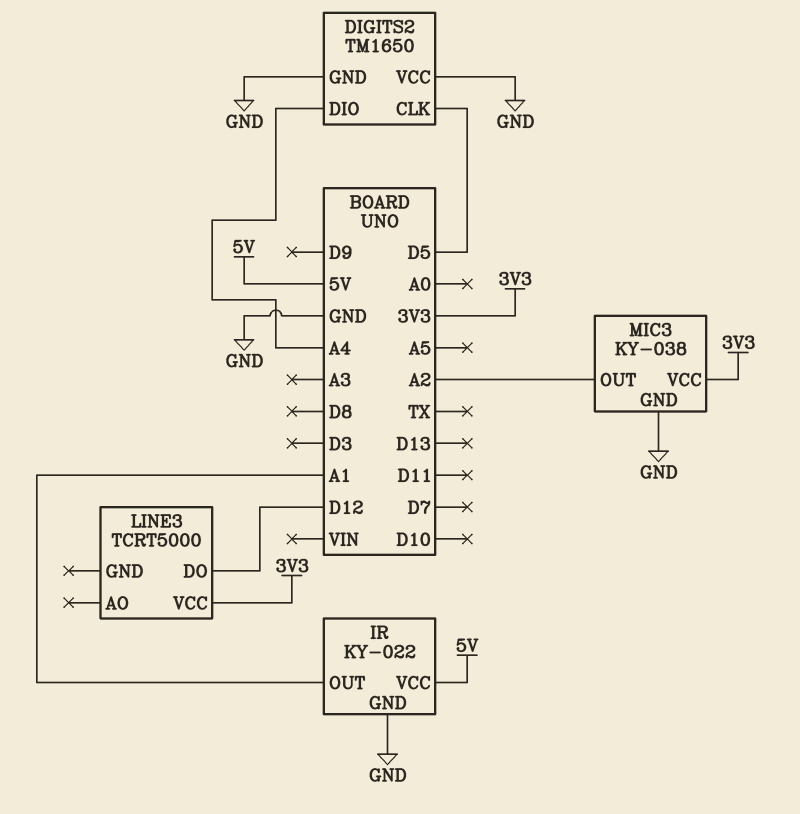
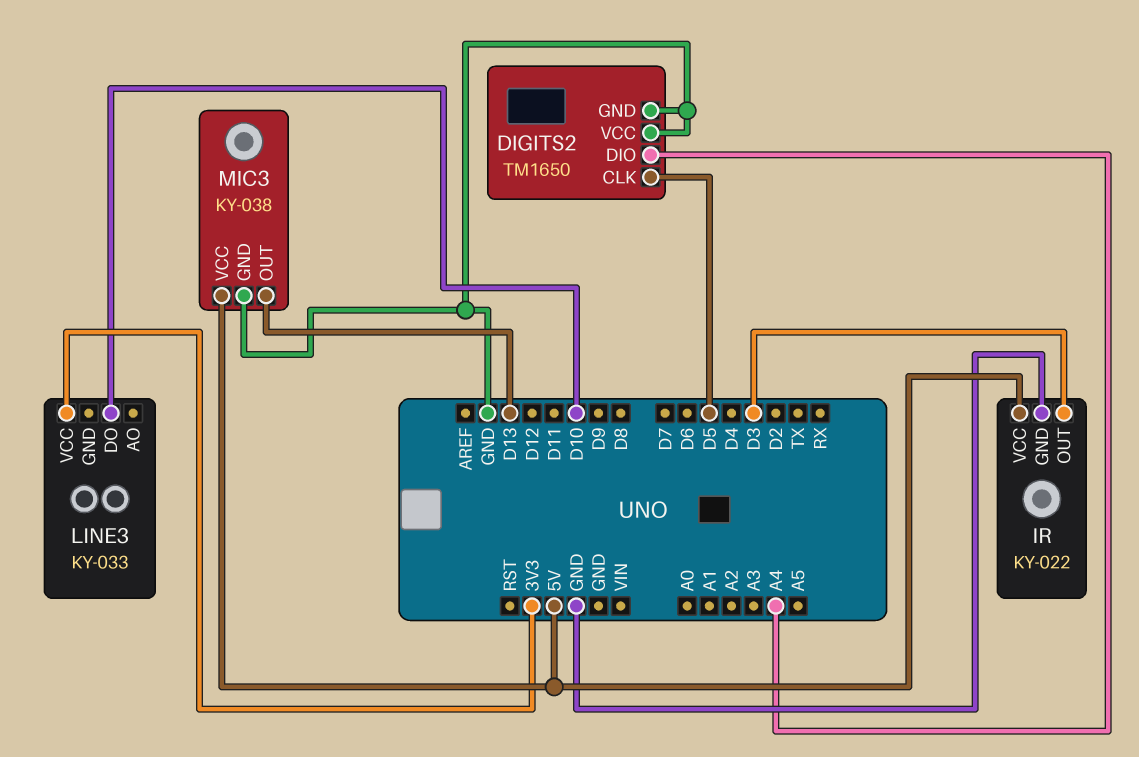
IR pin OUT: A1 -> D3
LINE3: TCRT5000 -> KY-033
LINE3 pin DO: D12 -> D10
MIC3 pin OUT: A2 -> D13
MIC3 pin VCC: 3V3 -> 5V

